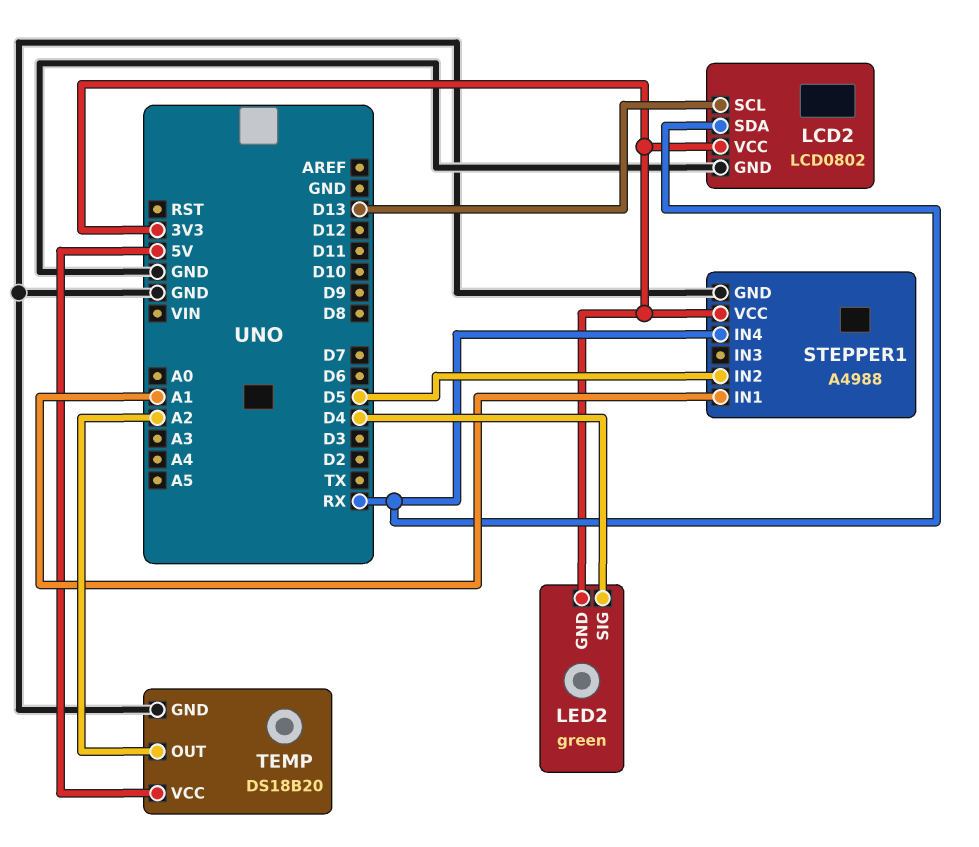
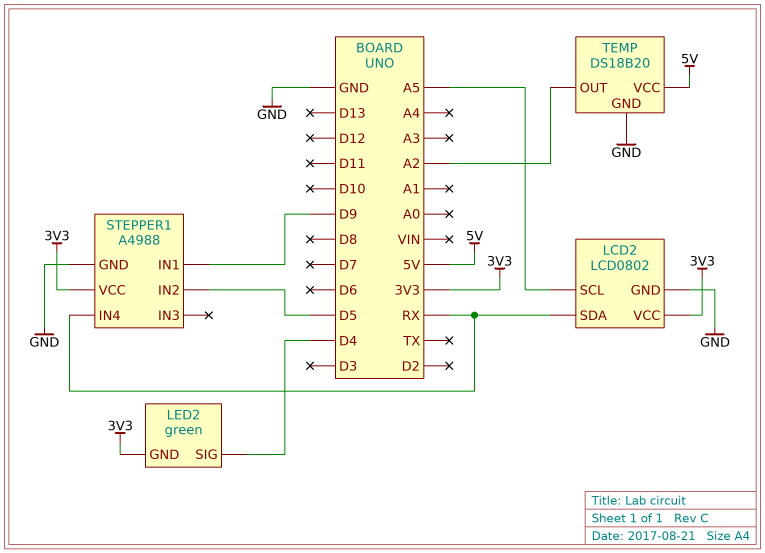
LCD2 pin SCL: D13 -> A5
STEPPER1 pin IN1: A1 -> D9

